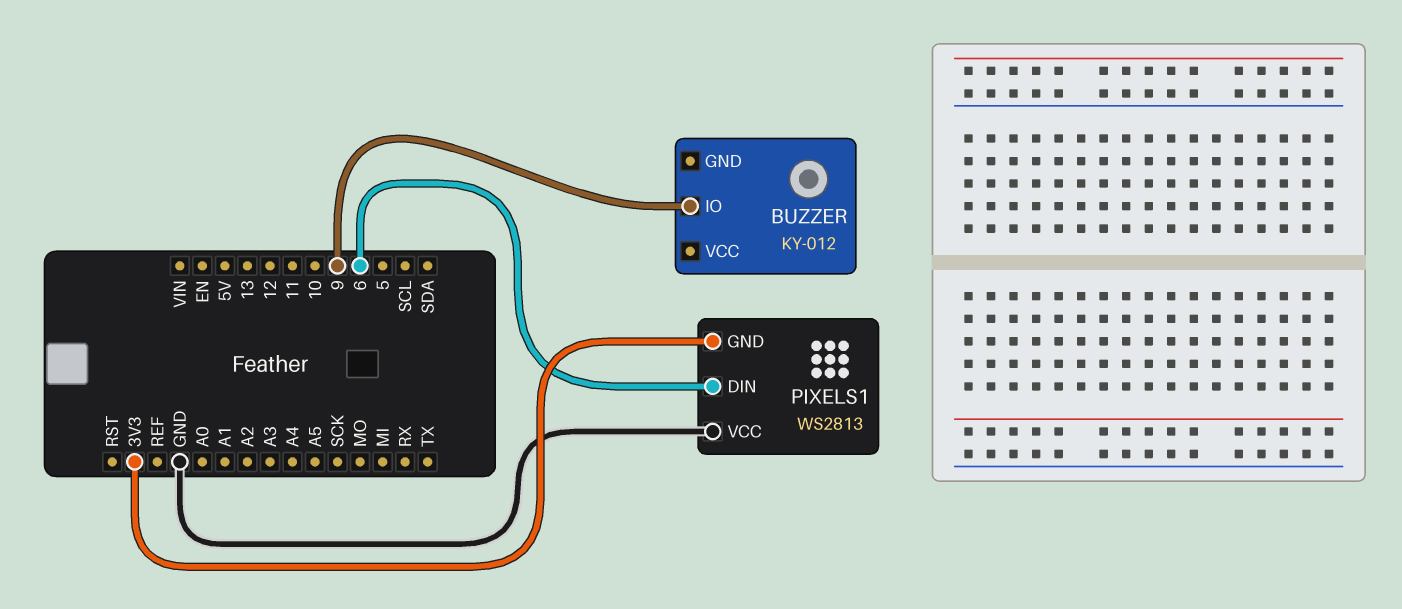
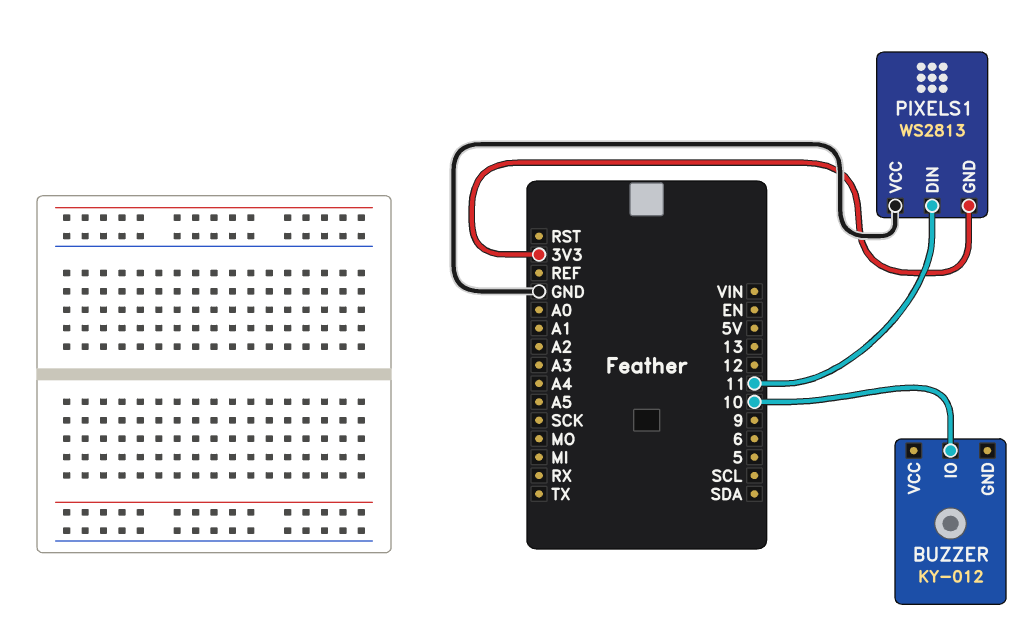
BUZZER pin IO: 9 -> 10
PIXELS1 pin DIN: 6 -> 11

